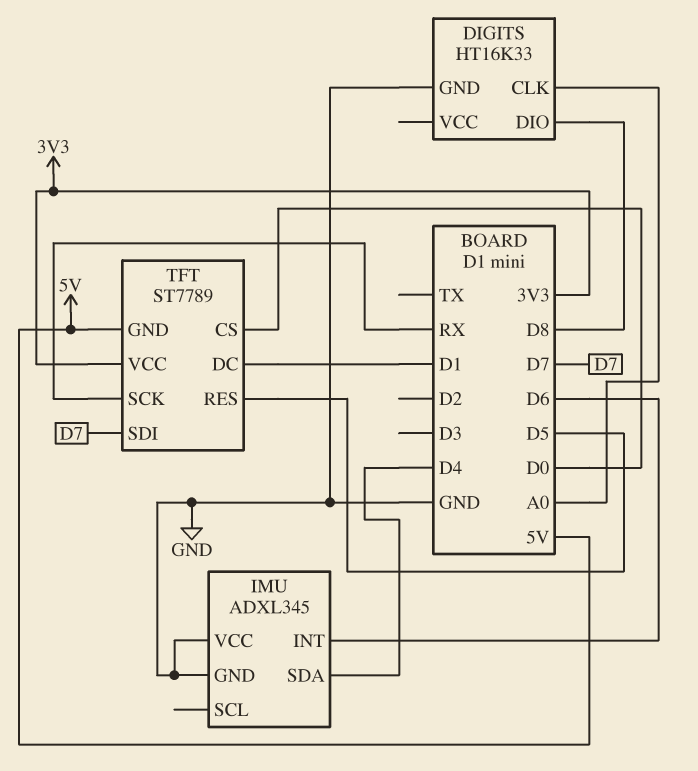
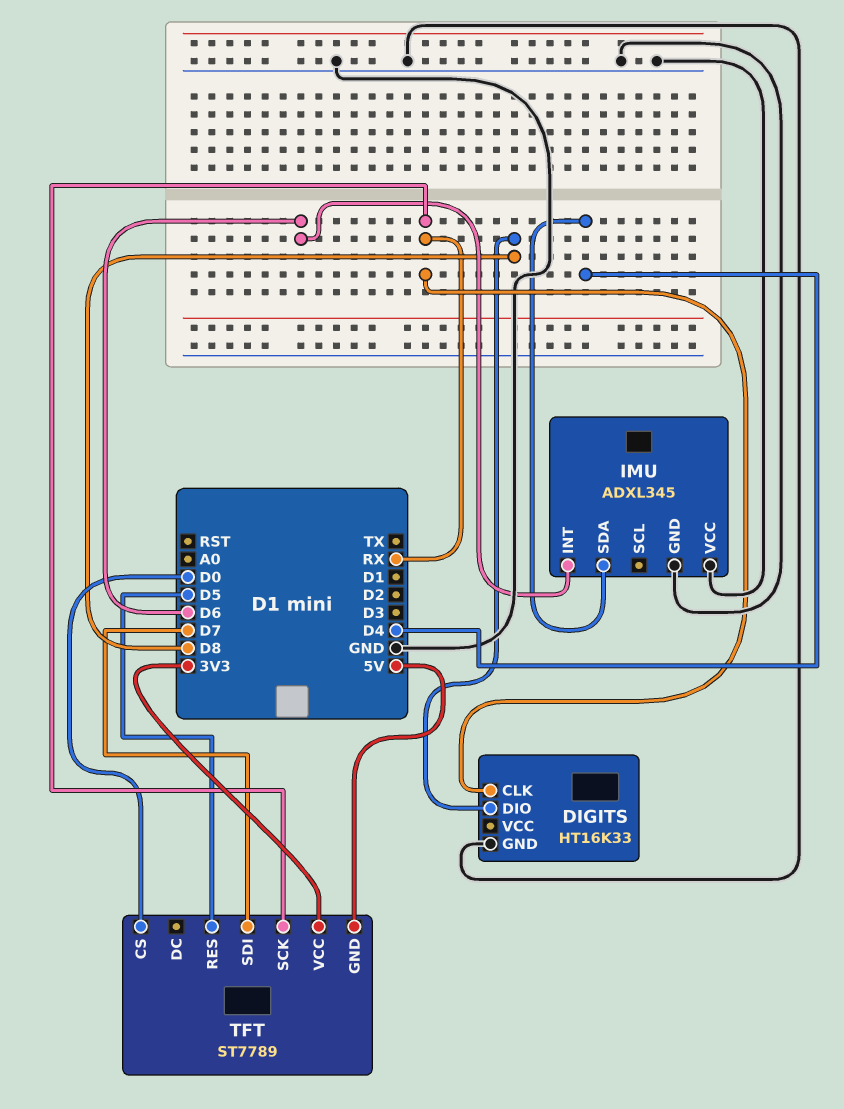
DIGITS pin CLK: A0 -> RX
TFT pin DC: D1 -> none

